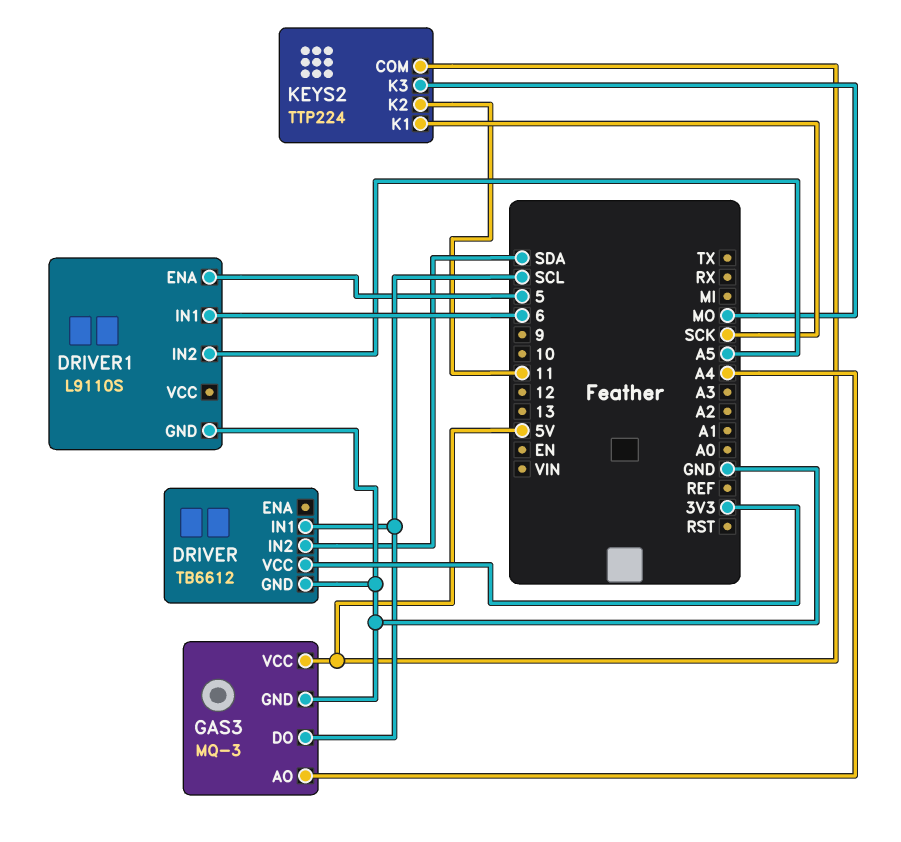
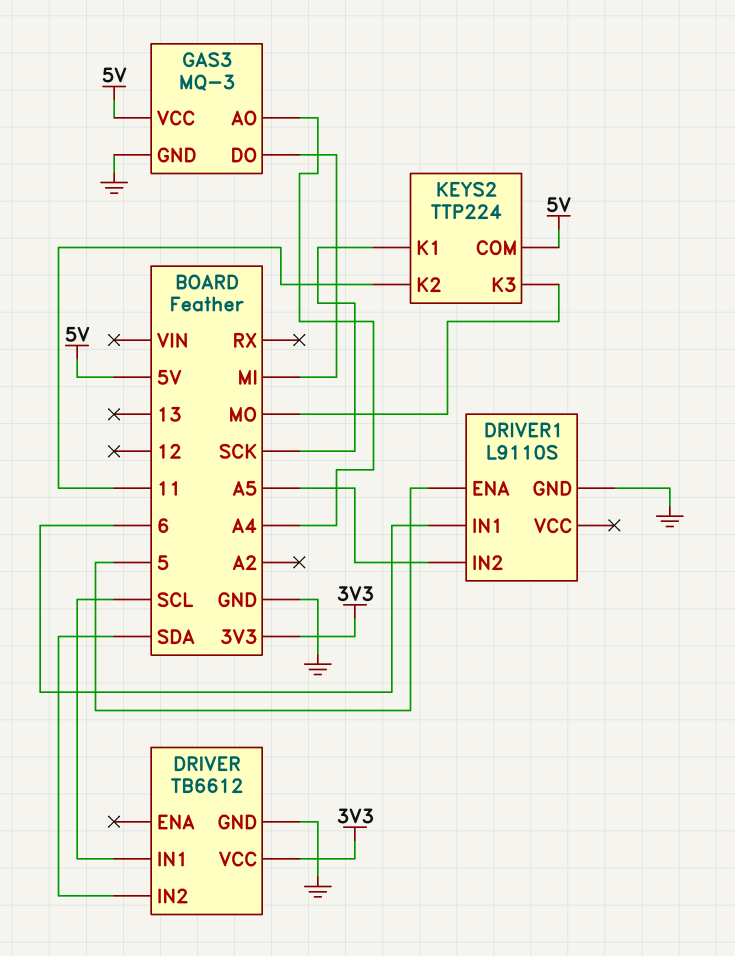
GAS3 pin DO: SCL -> MI

